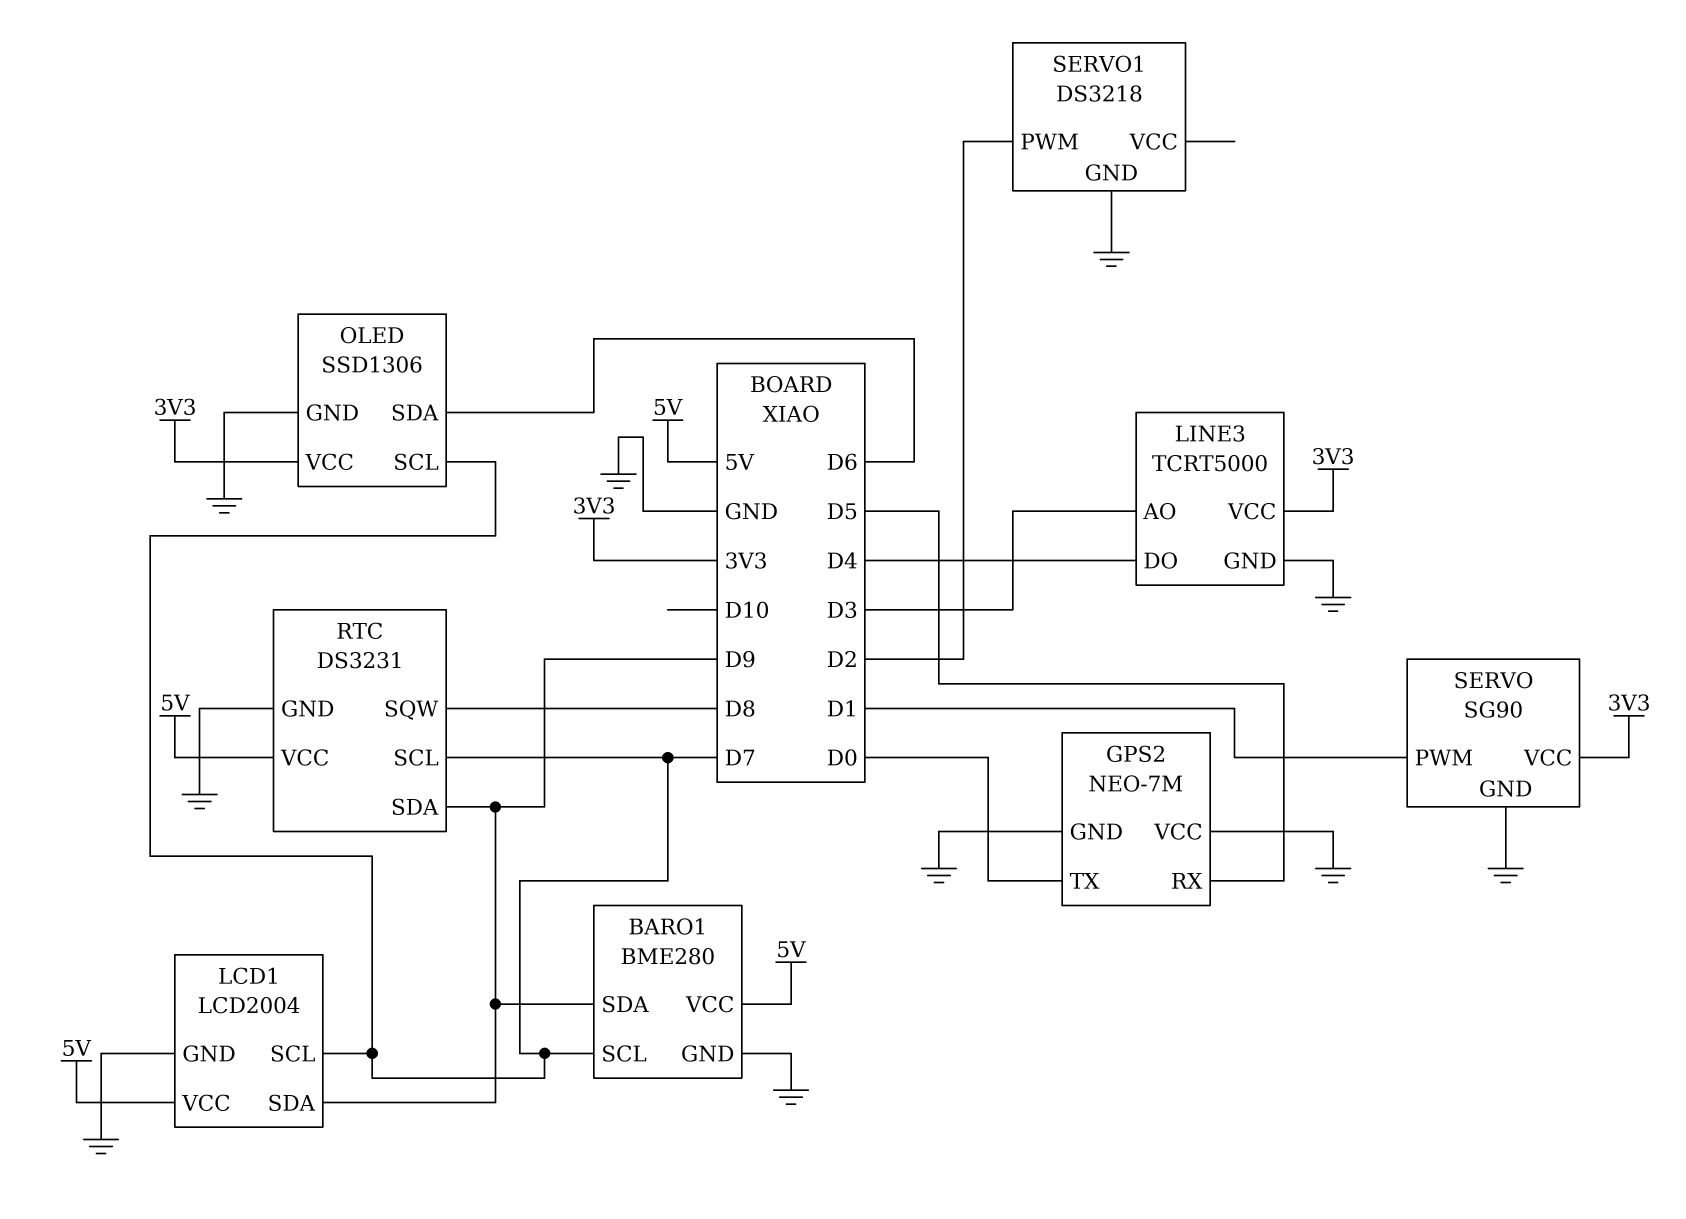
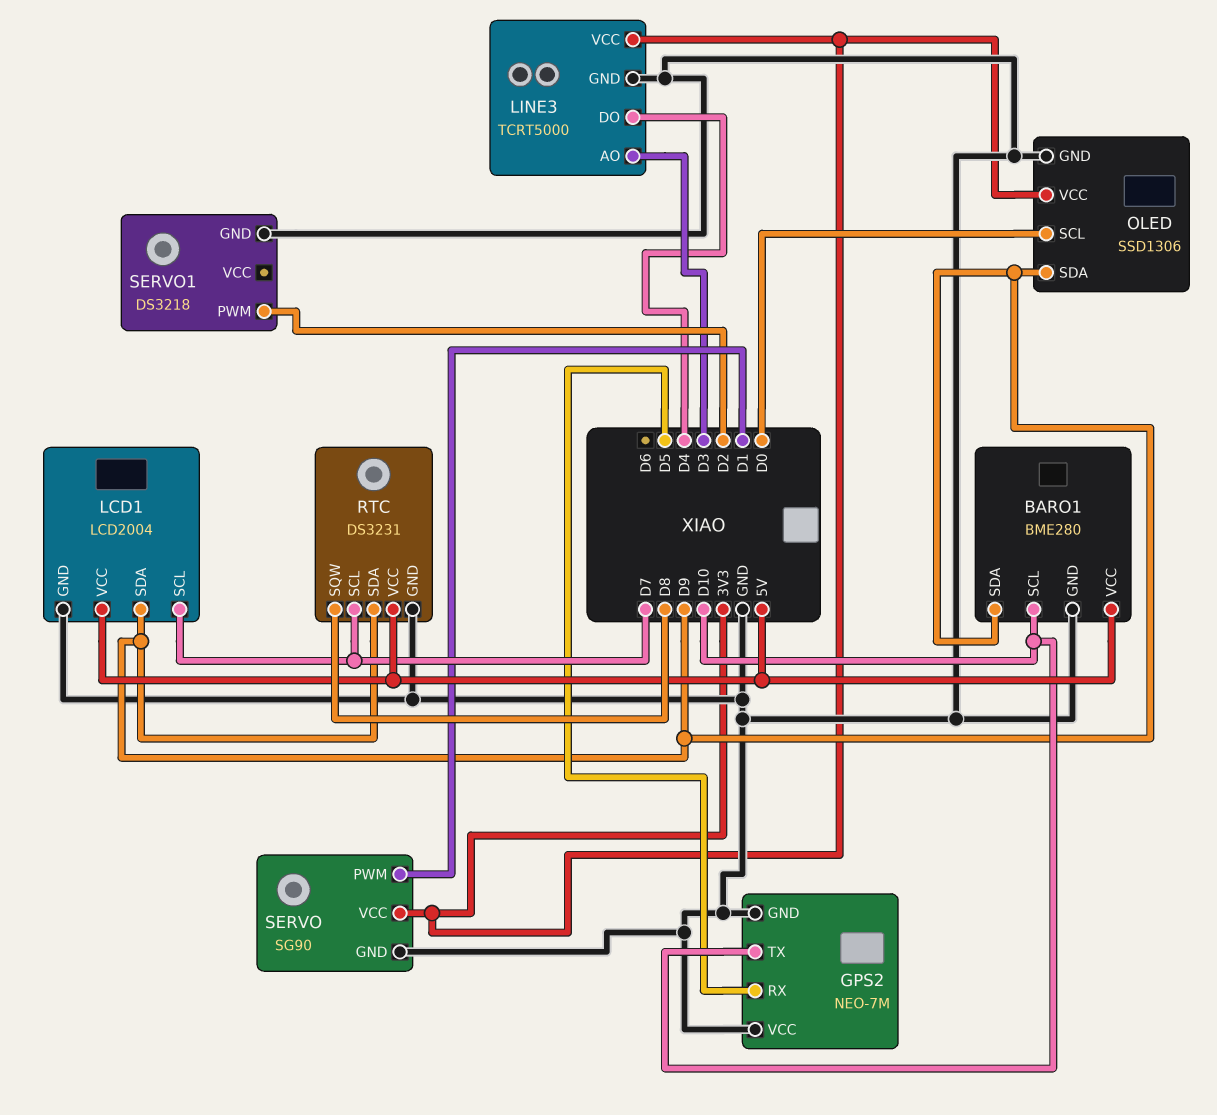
BARO1 pin SCL: D7 -> D10
GPS2 pin TX: D0 -> D10
OLED pin SCL: D7 -> D0
OLED pin SDA: D6 -> D9

